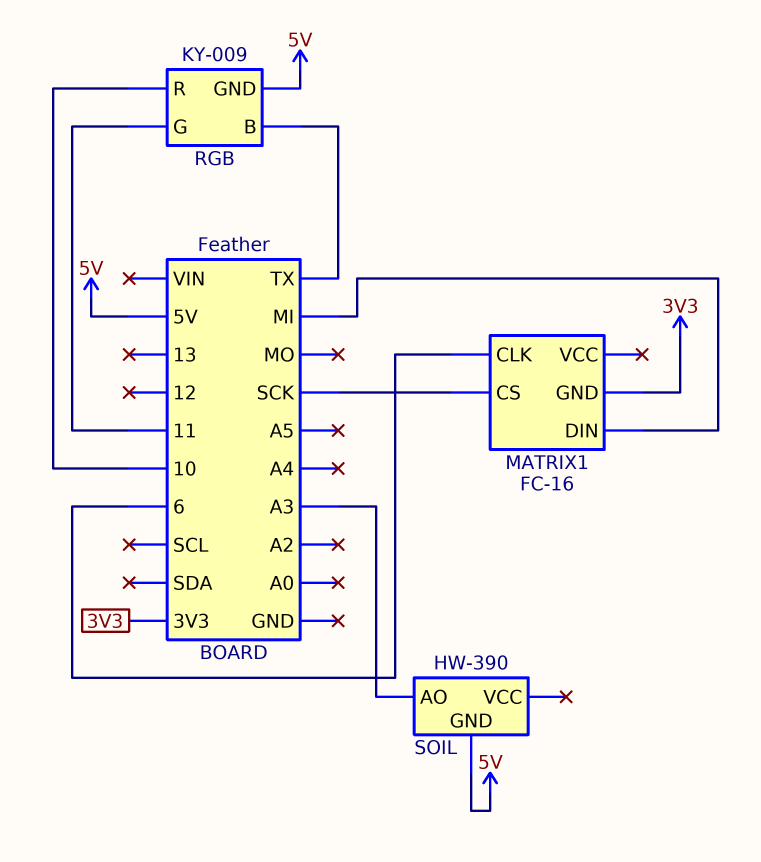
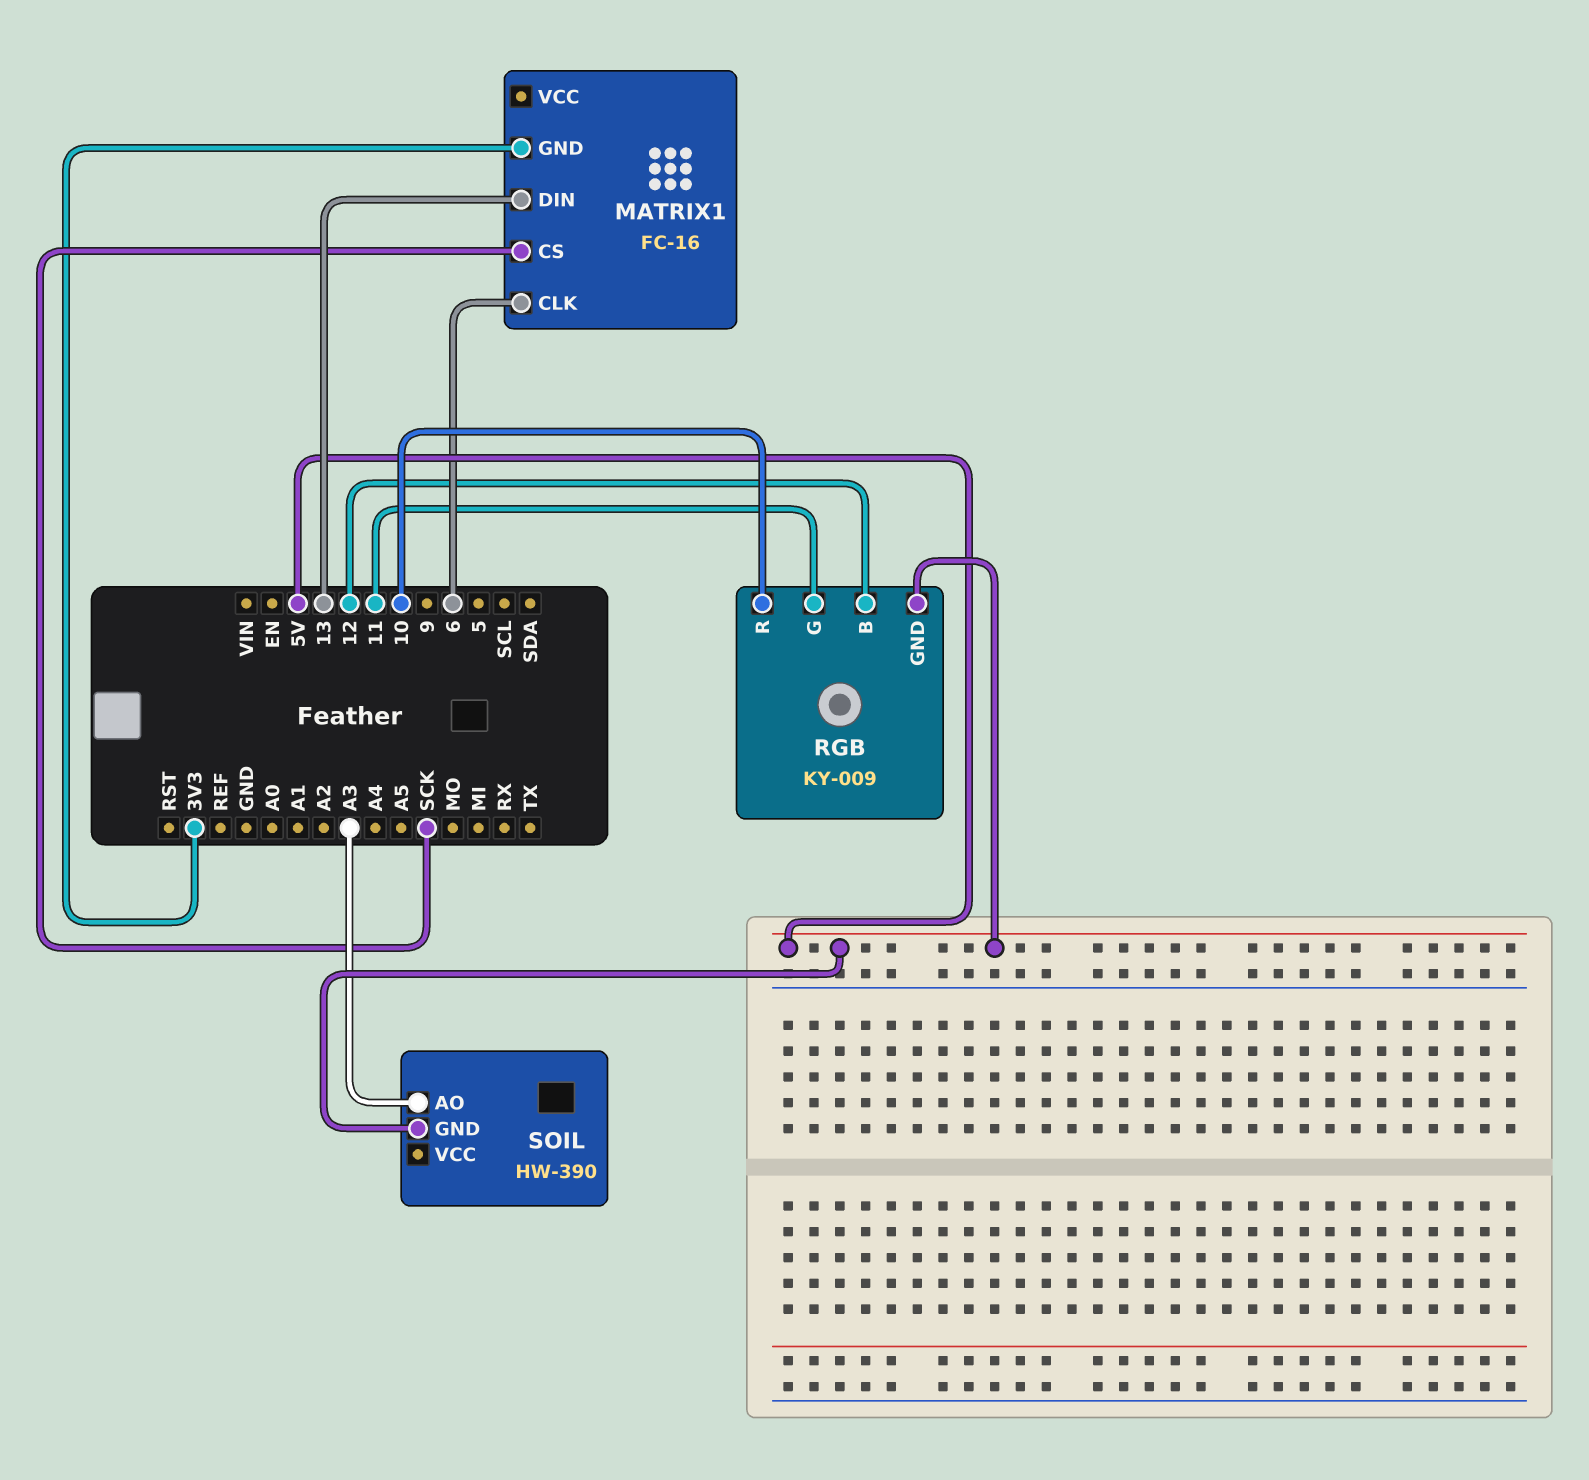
MATRIX1 pin DIN: MI -> 13
RGB pin B: TX -> 12

